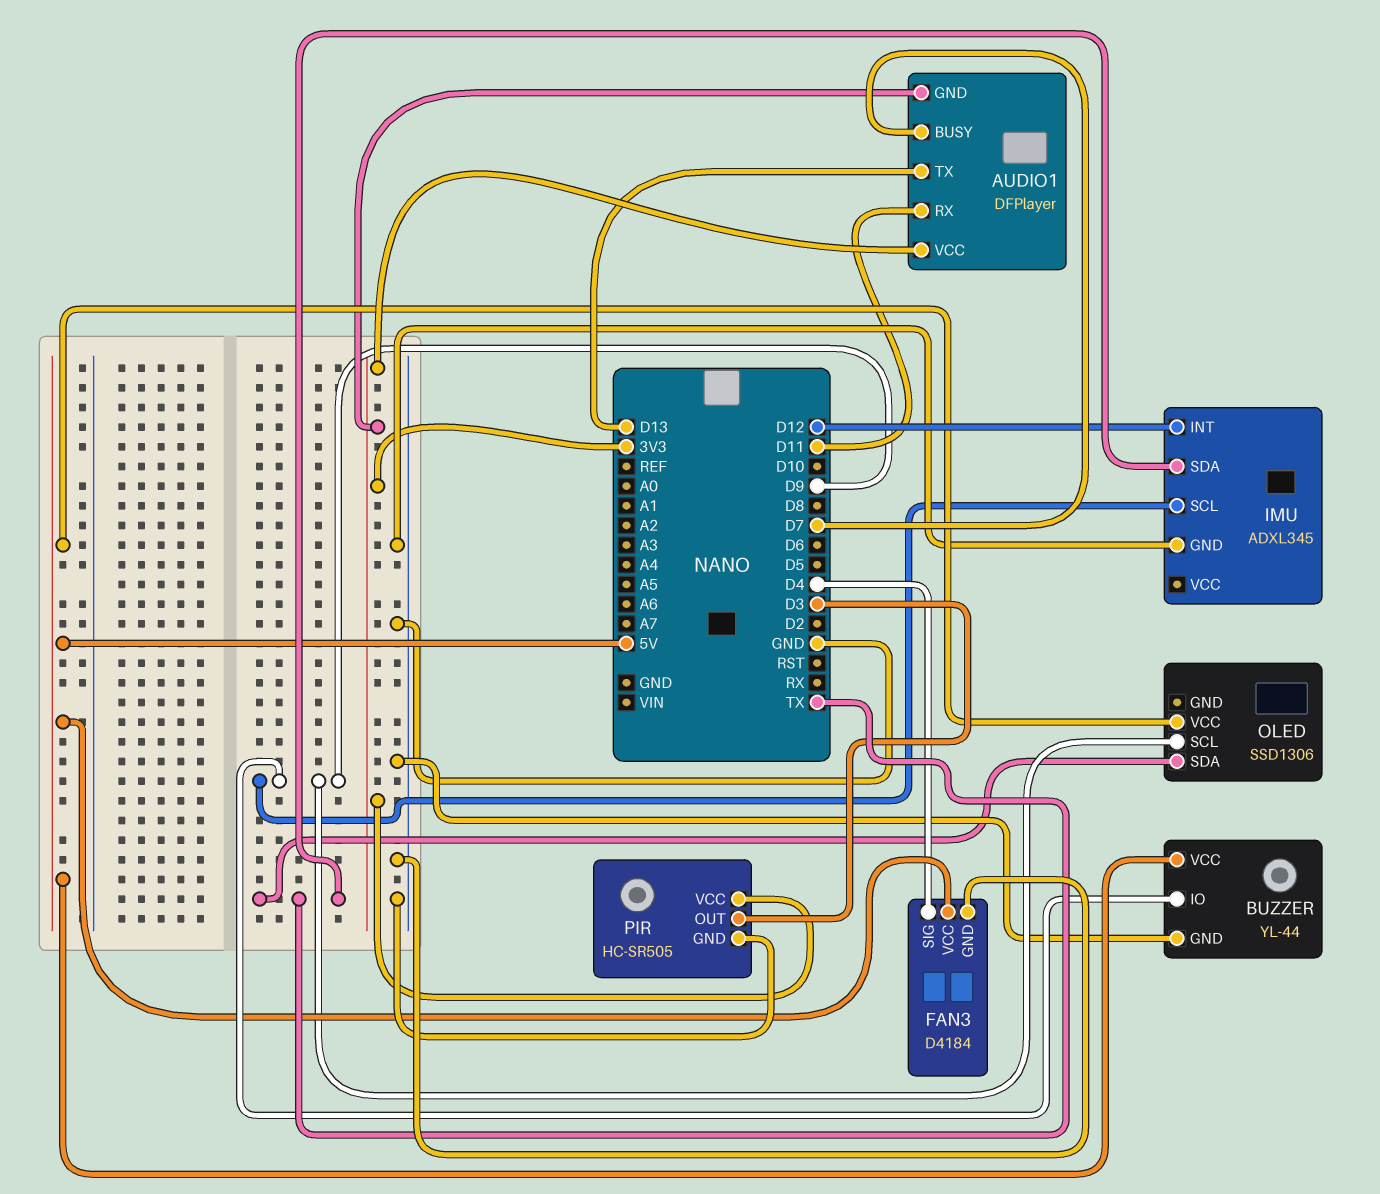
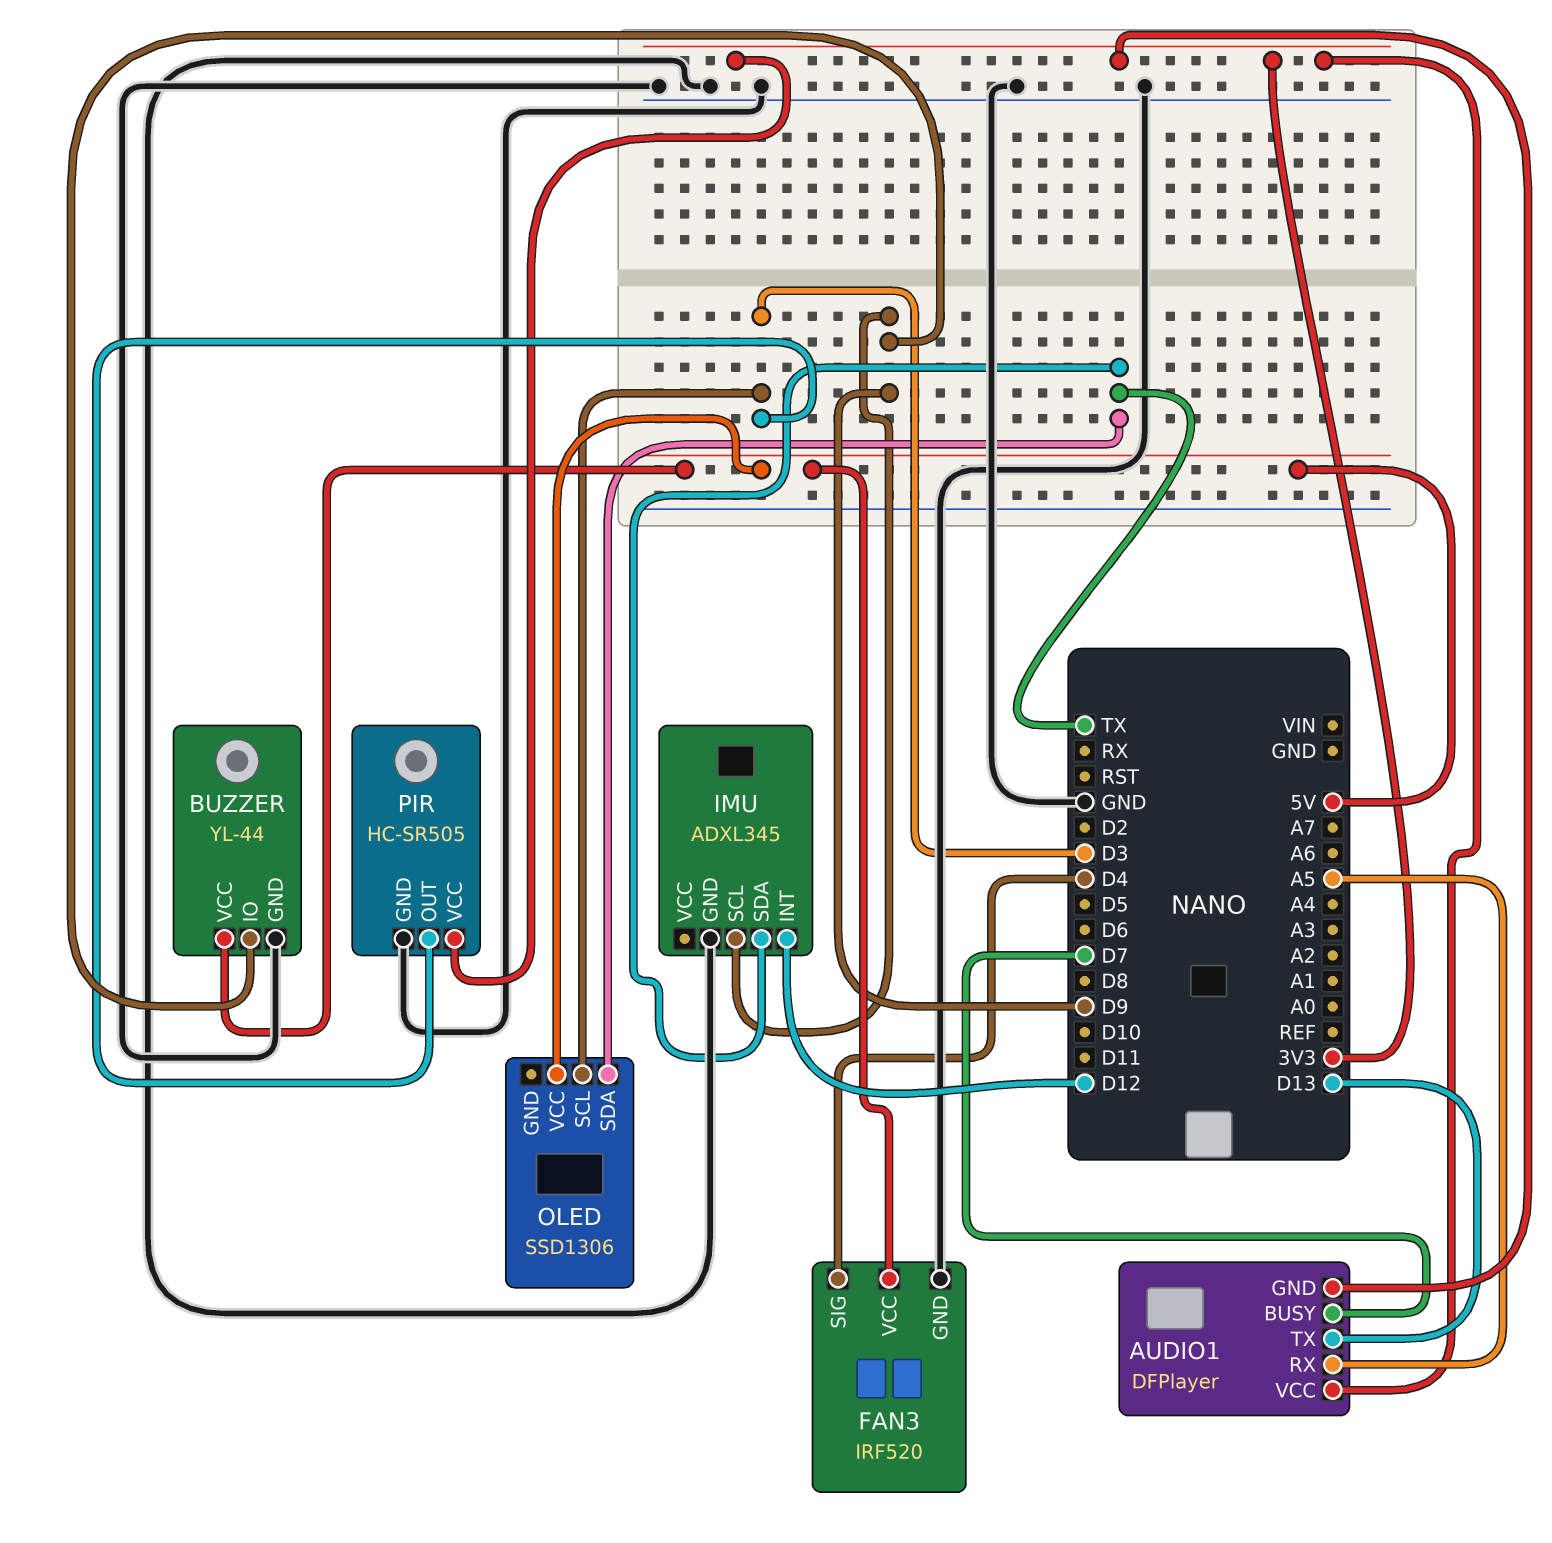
AUDIO1 pin RX: D11 -> A5
FAN3: D4184 -> IRF520
OLED pin SCL: D9 -> D3

